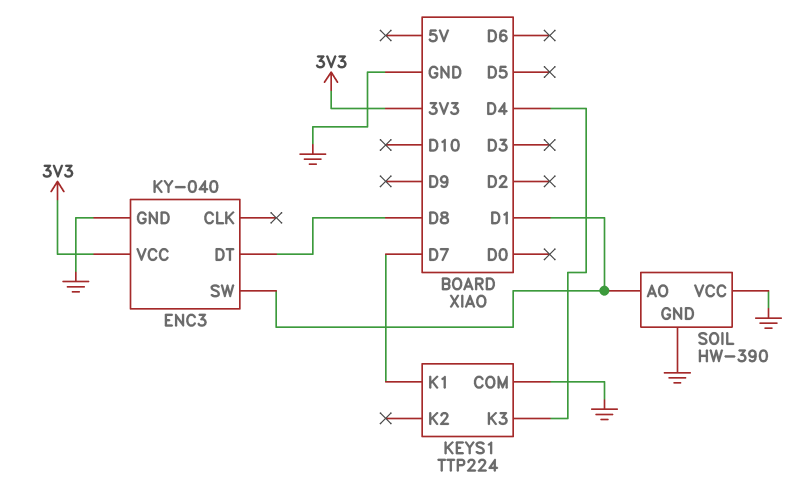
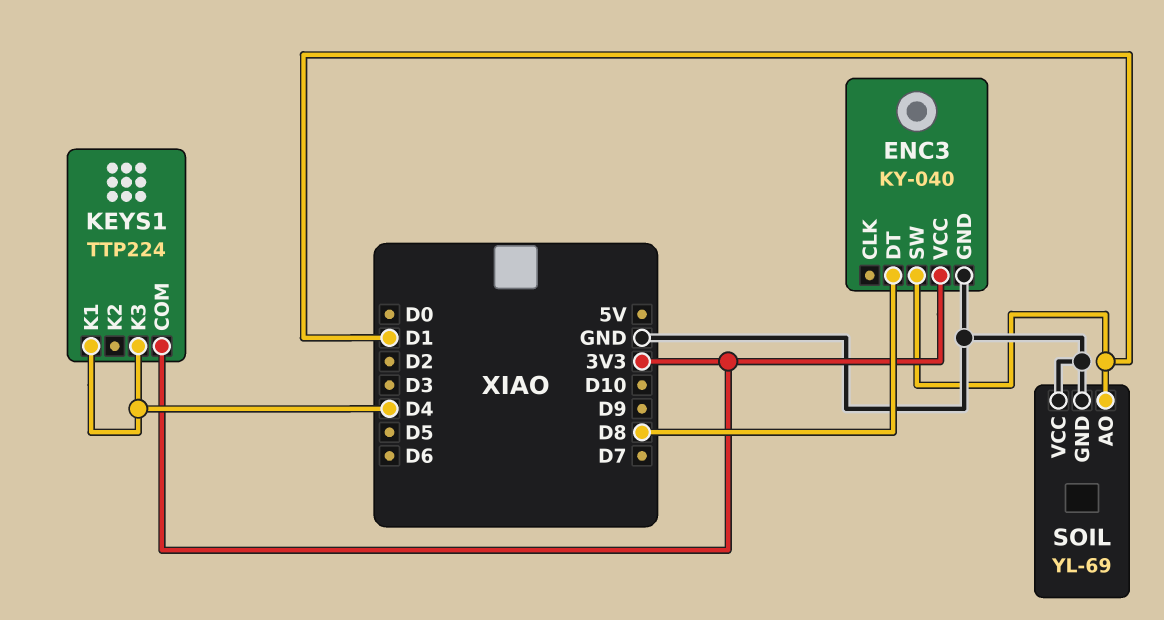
KEYS1 pin COM: GND -> 3V3
KEYS1 pin K1: D7 -> D4
SOIL: HW-390 -> YL-69

